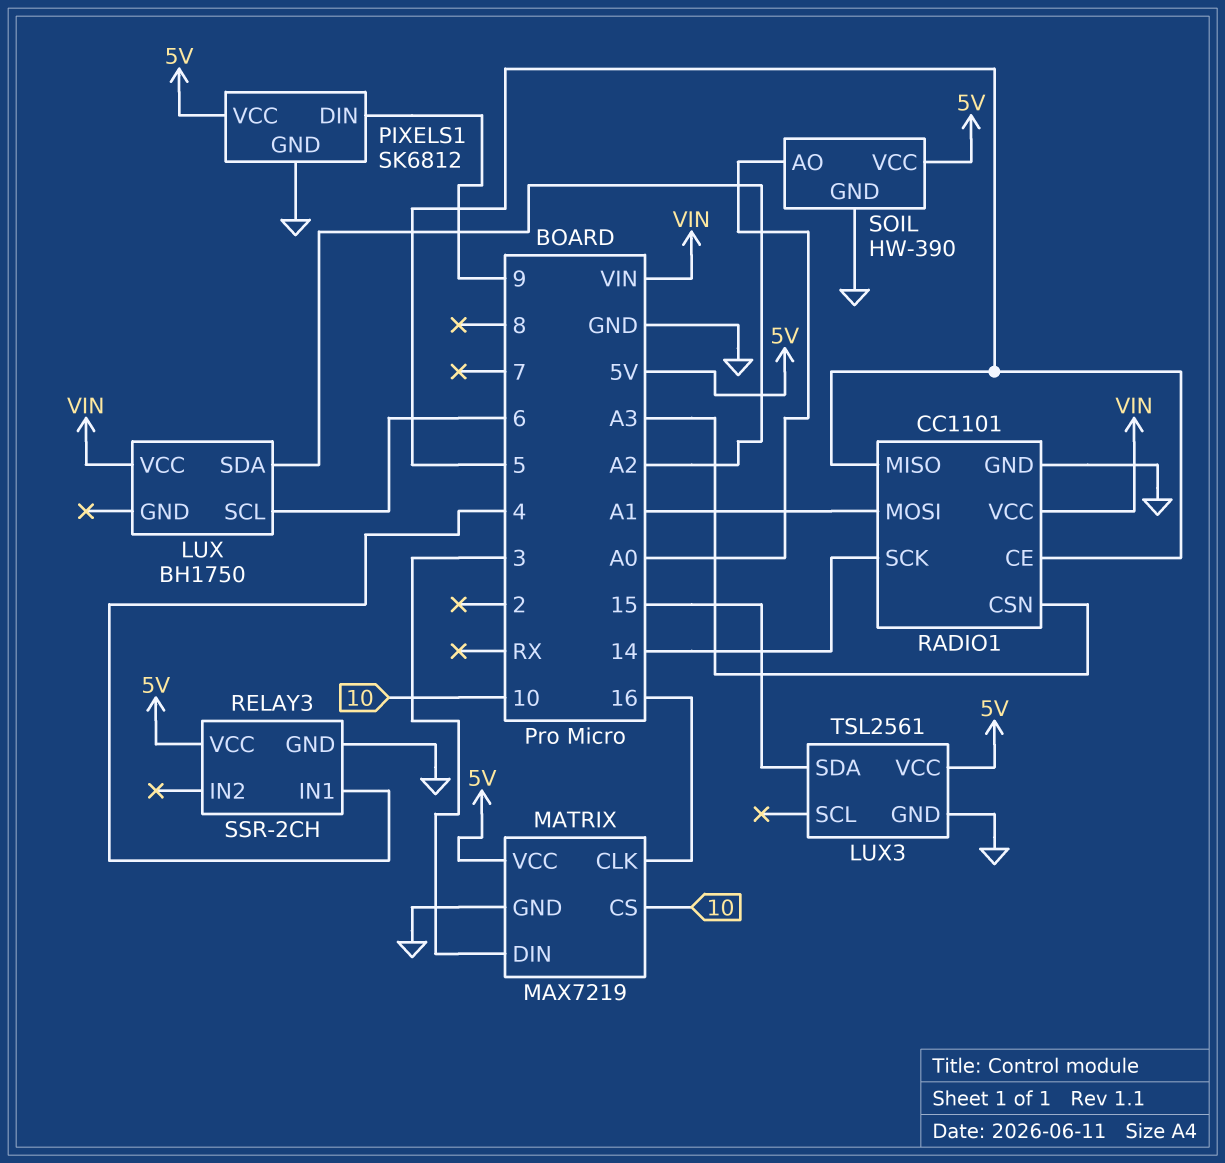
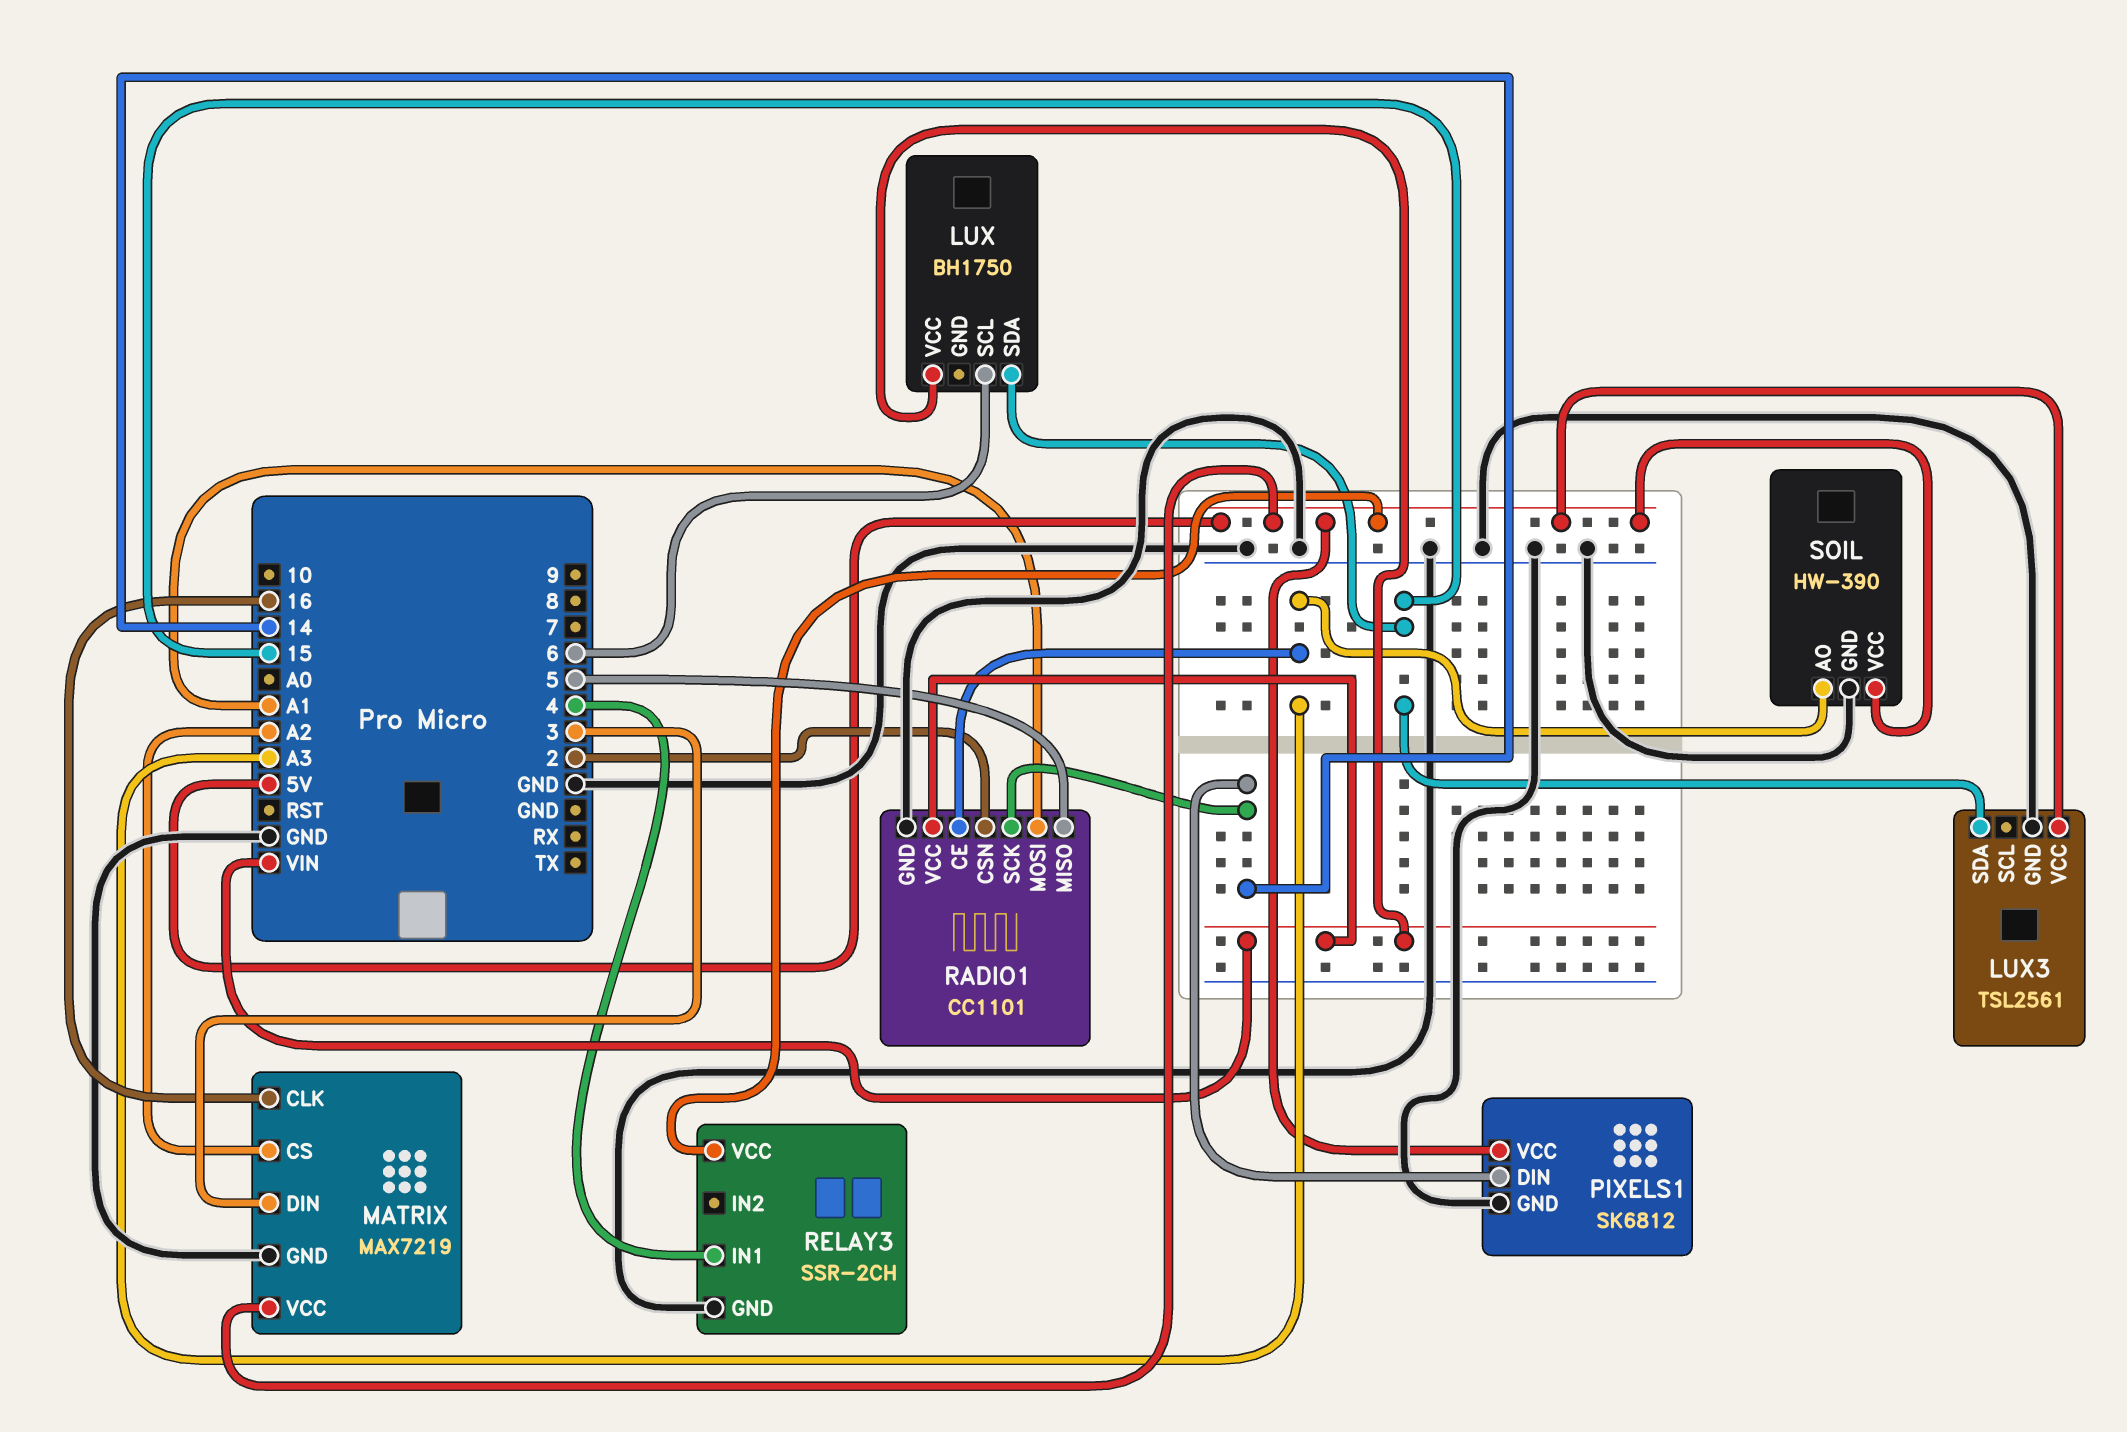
LUX pin SDA: A2 -> 15
MATRIX pin CS: 10 -> A2
PIXELS1 pin DIN: 9 -> 14
RADIO1 pin CE: 5 -> A3
RADIO1 pin CSN: A3 -> 2
SOIL pin AO: A0 -> A3

